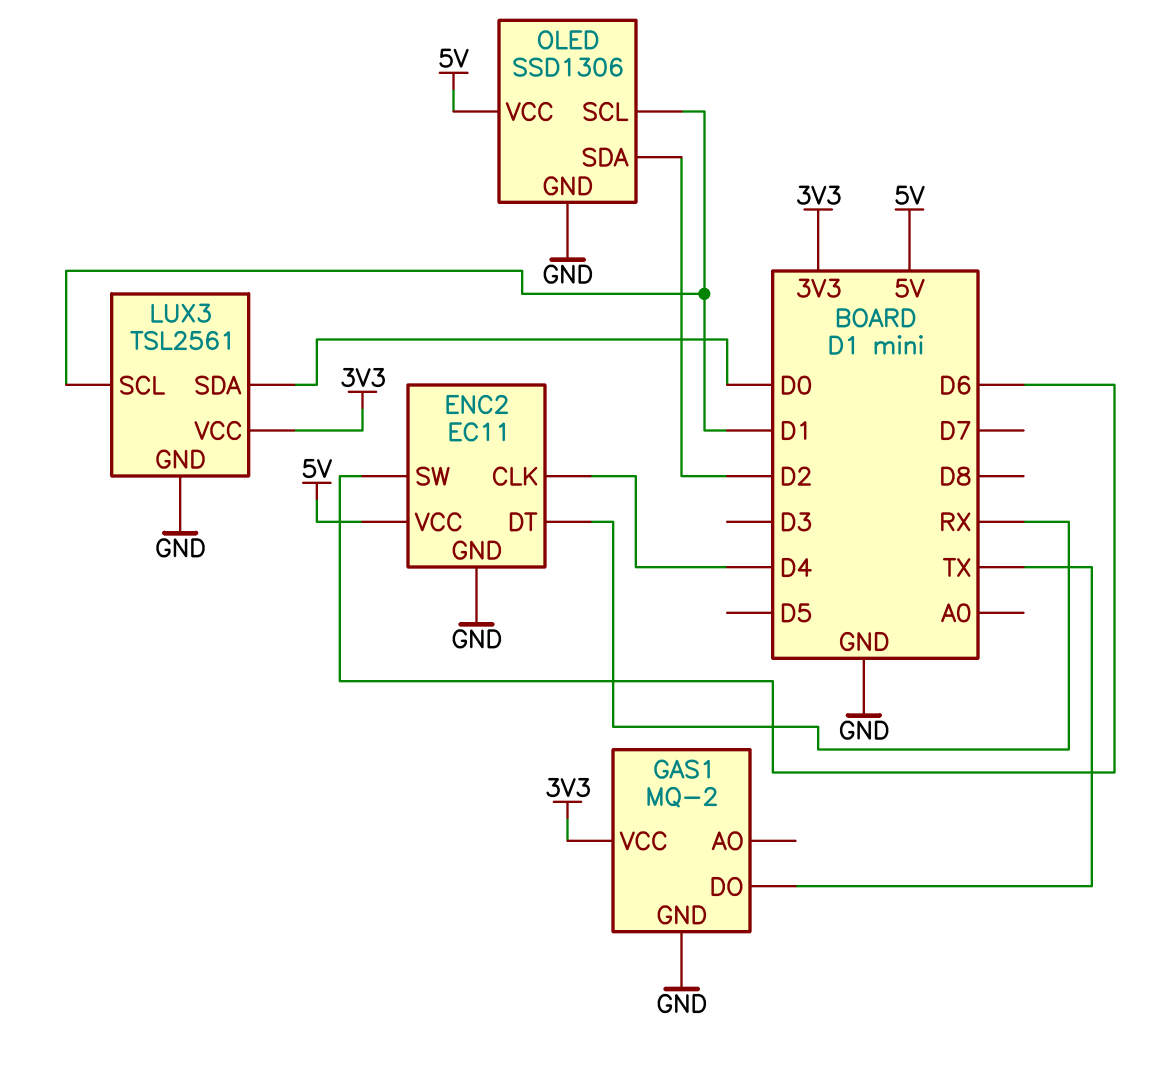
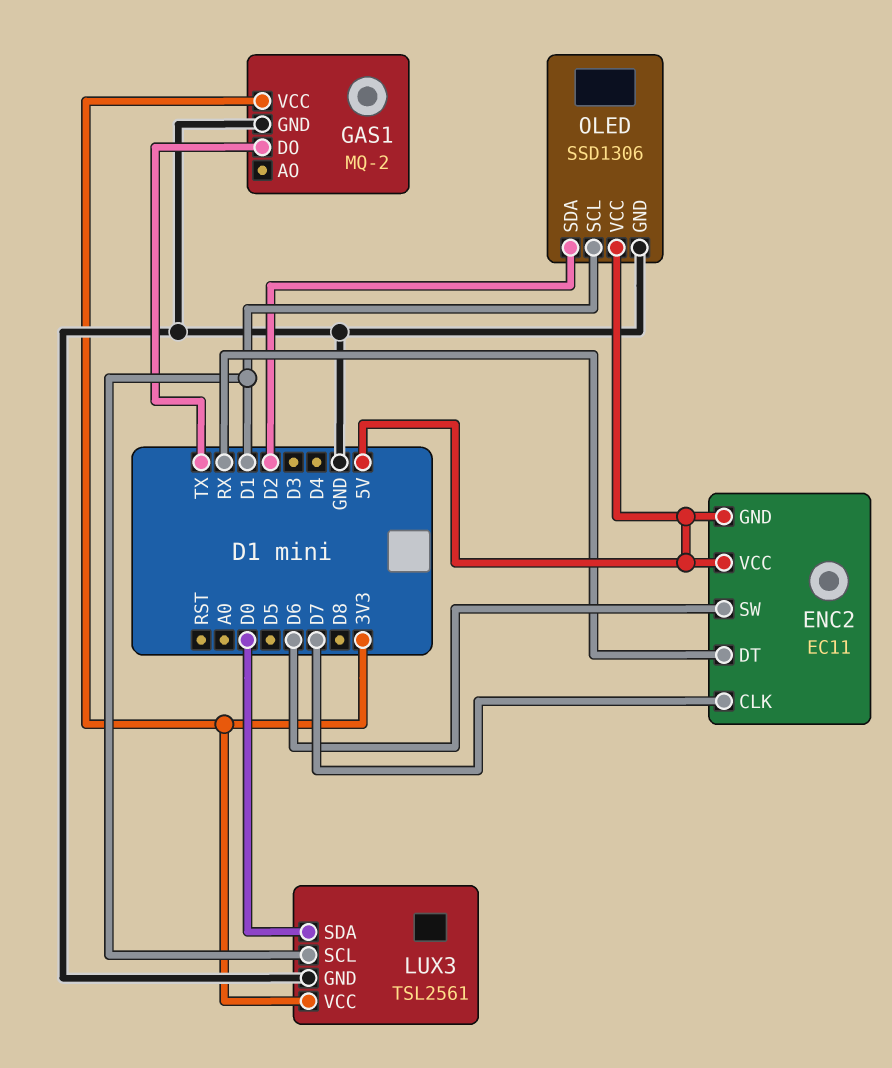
ENC2 pin CLK: D4 -> D7
ENC2 pin GND: GND -> 5V

